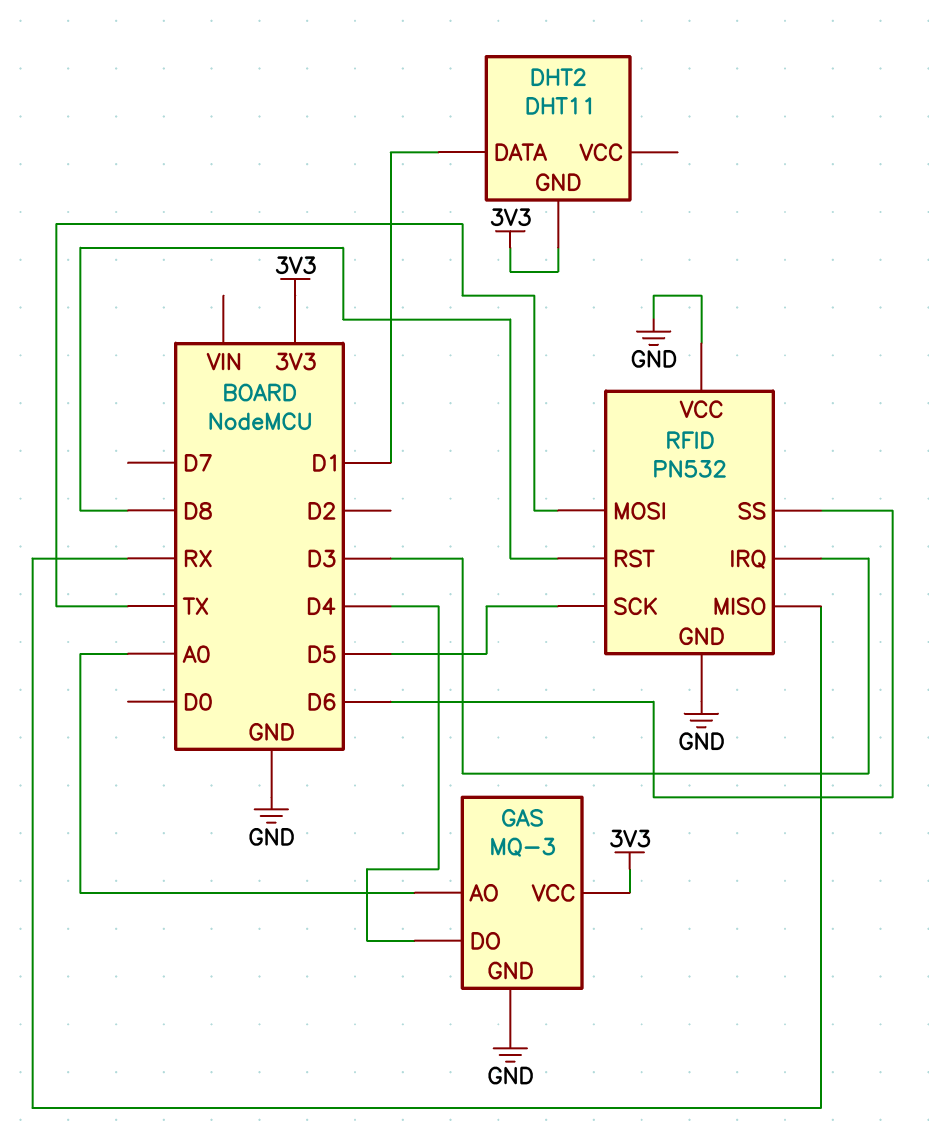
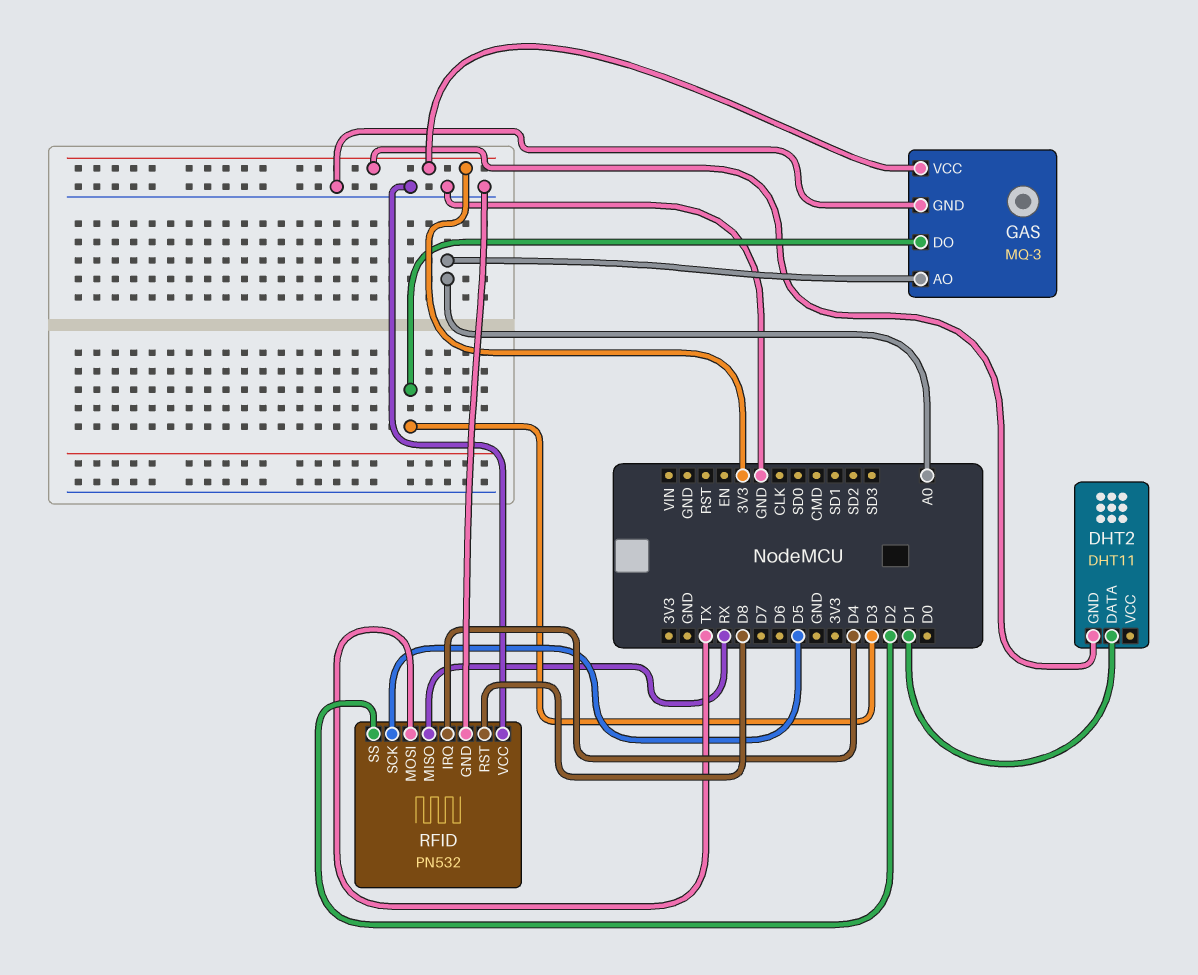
GAS pin DO: D4 -> D3
RFID pin IRQ: D3 -> D4
RFID pin SS: D6 -> D2

